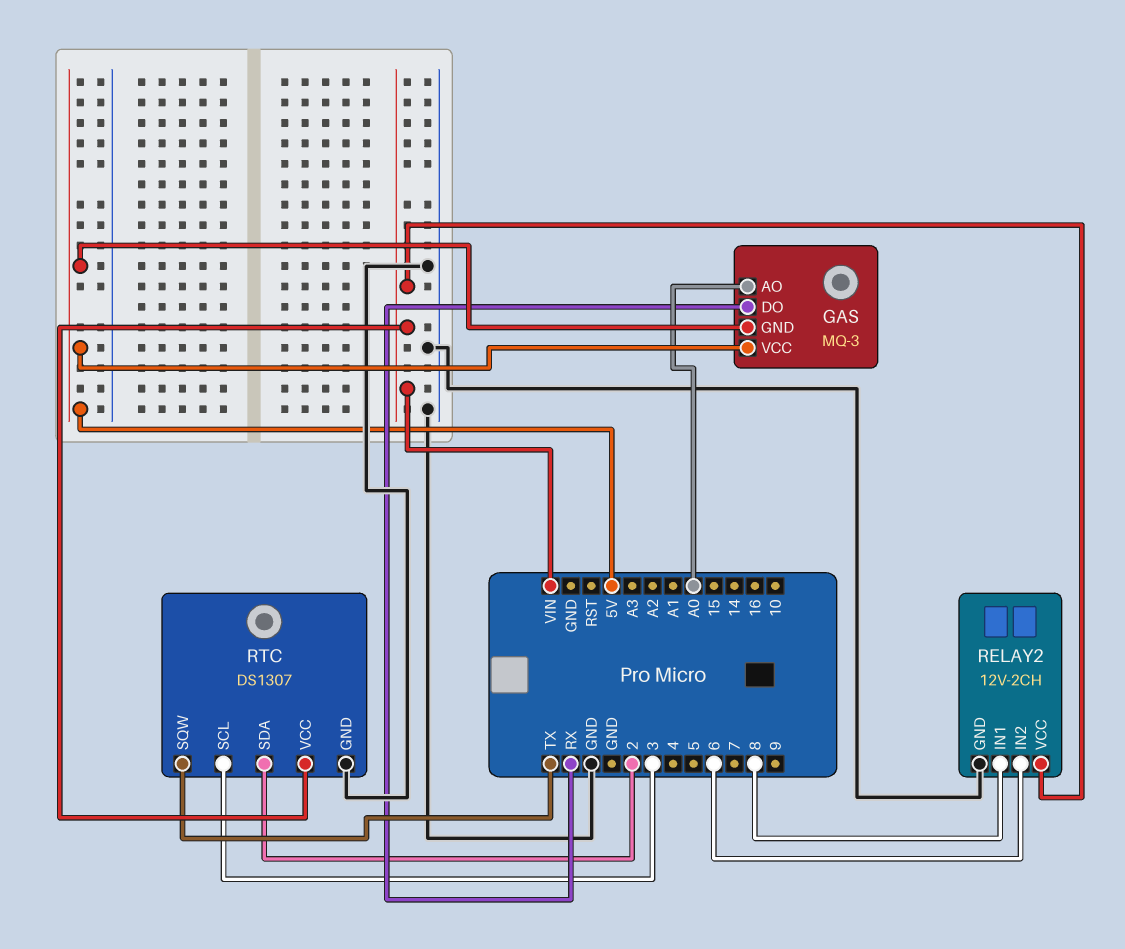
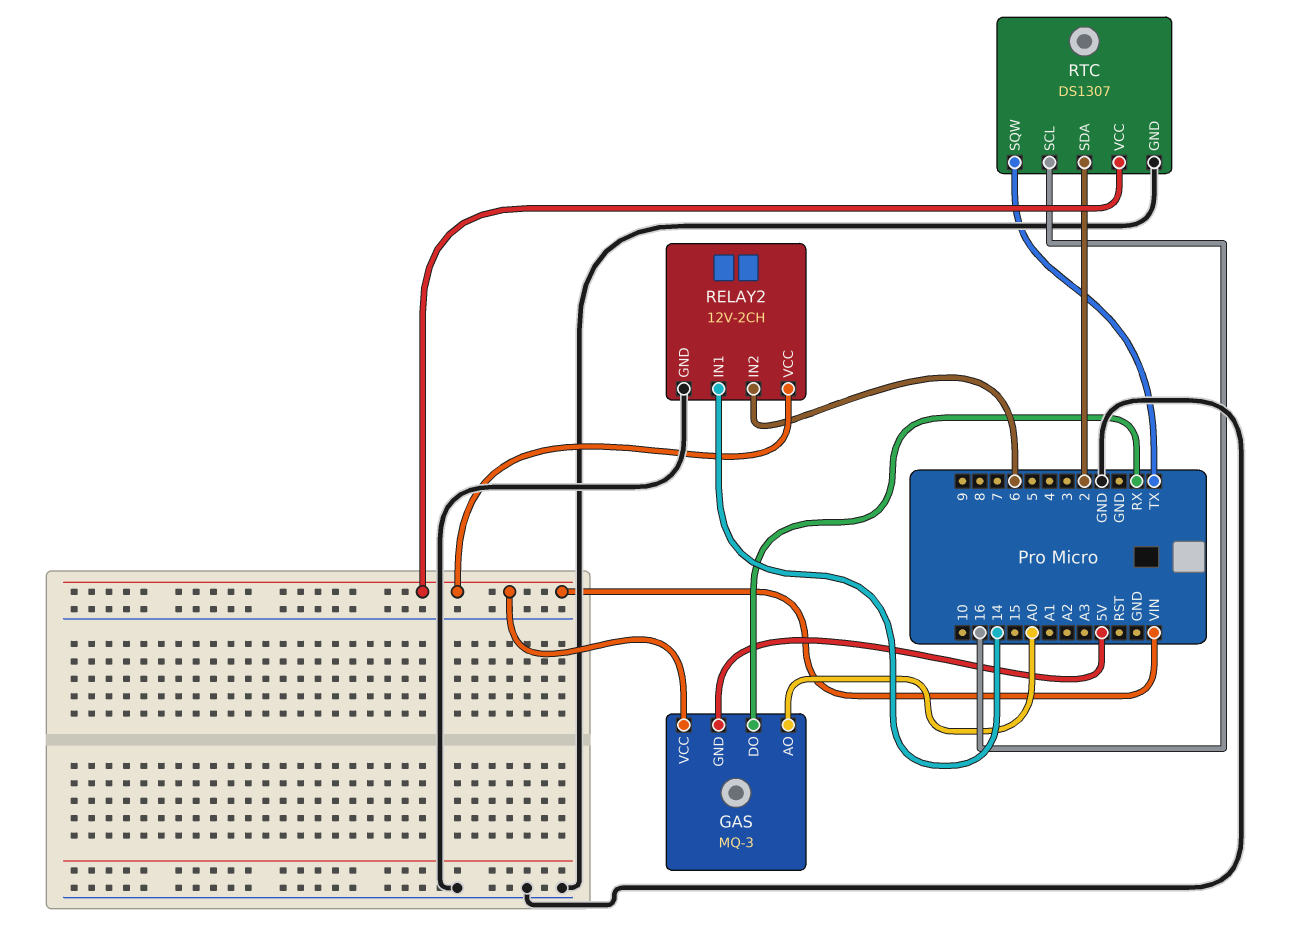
GAS pin VCC: 5V -> VIN
RELAY2 pin IN1: 8 -> 14
RTC pin SCL: 3 -> 16

